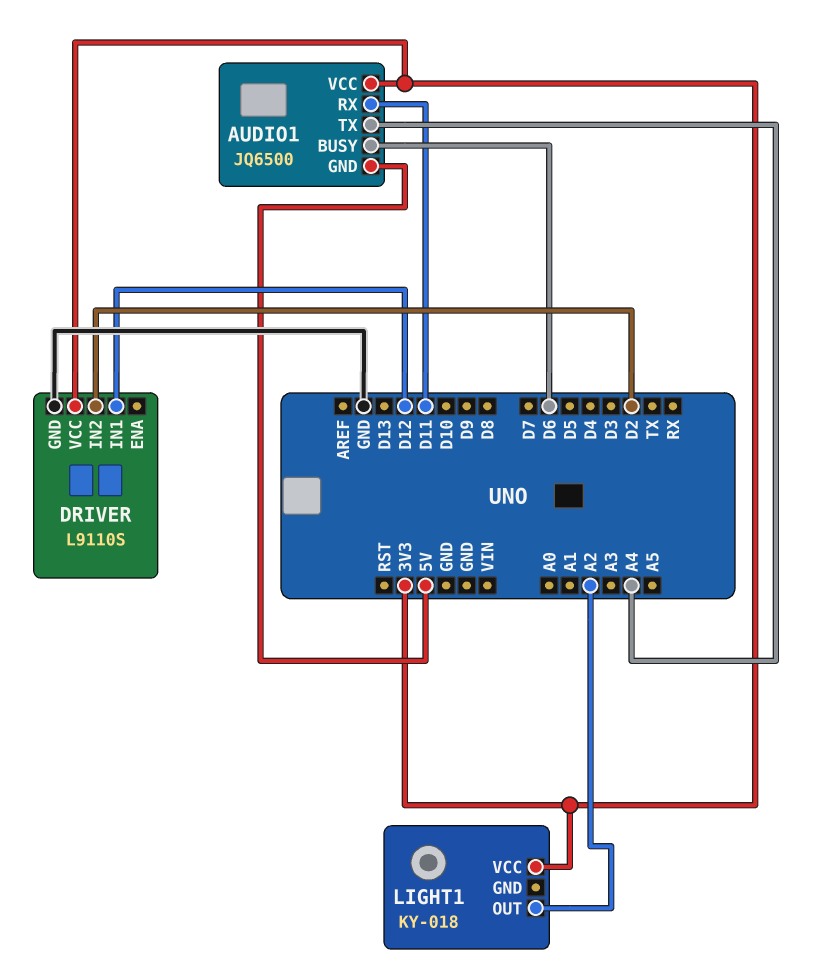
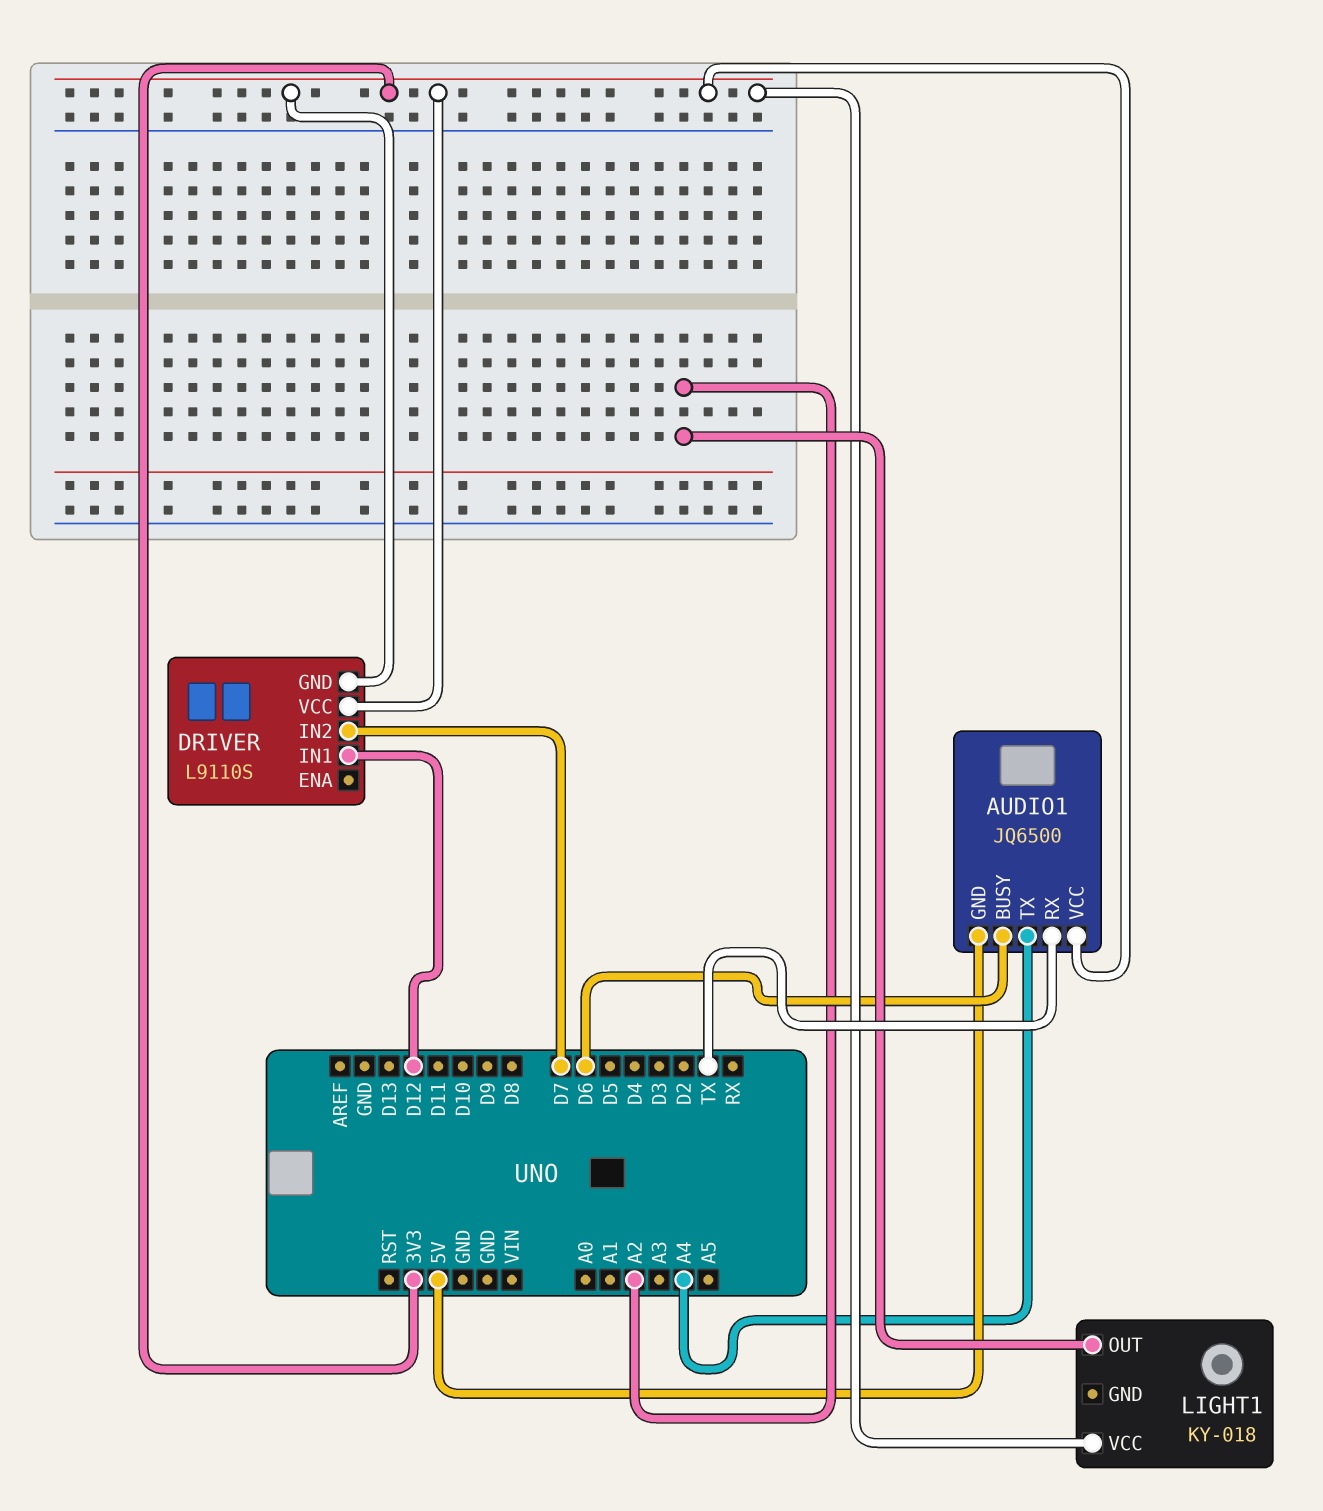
AUDIO1 pin RX: D11 -> TX
DRIVER pin GND: GND -> 3V3
DRIVER pin IN2: D2 -> D7

